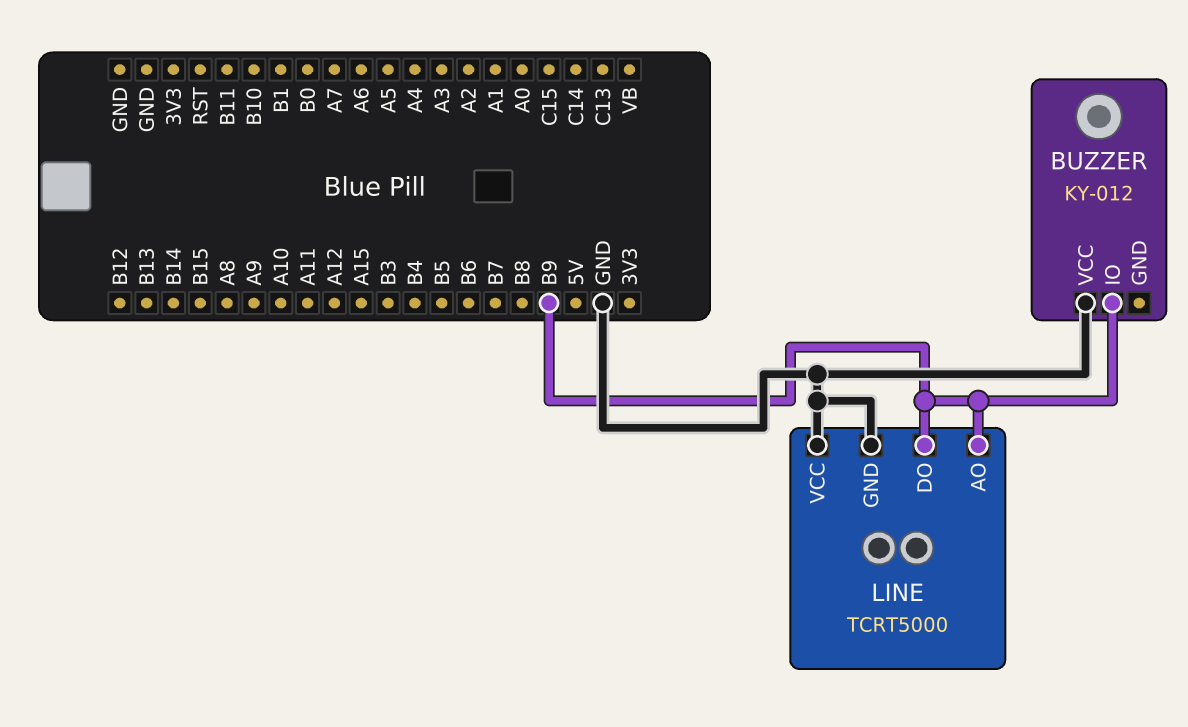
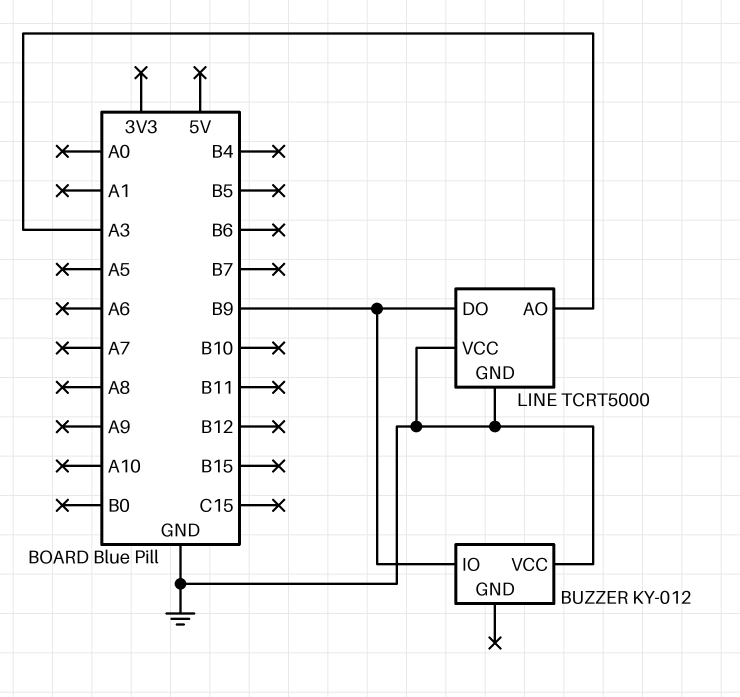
LINE pin AO: B9 -> A3

